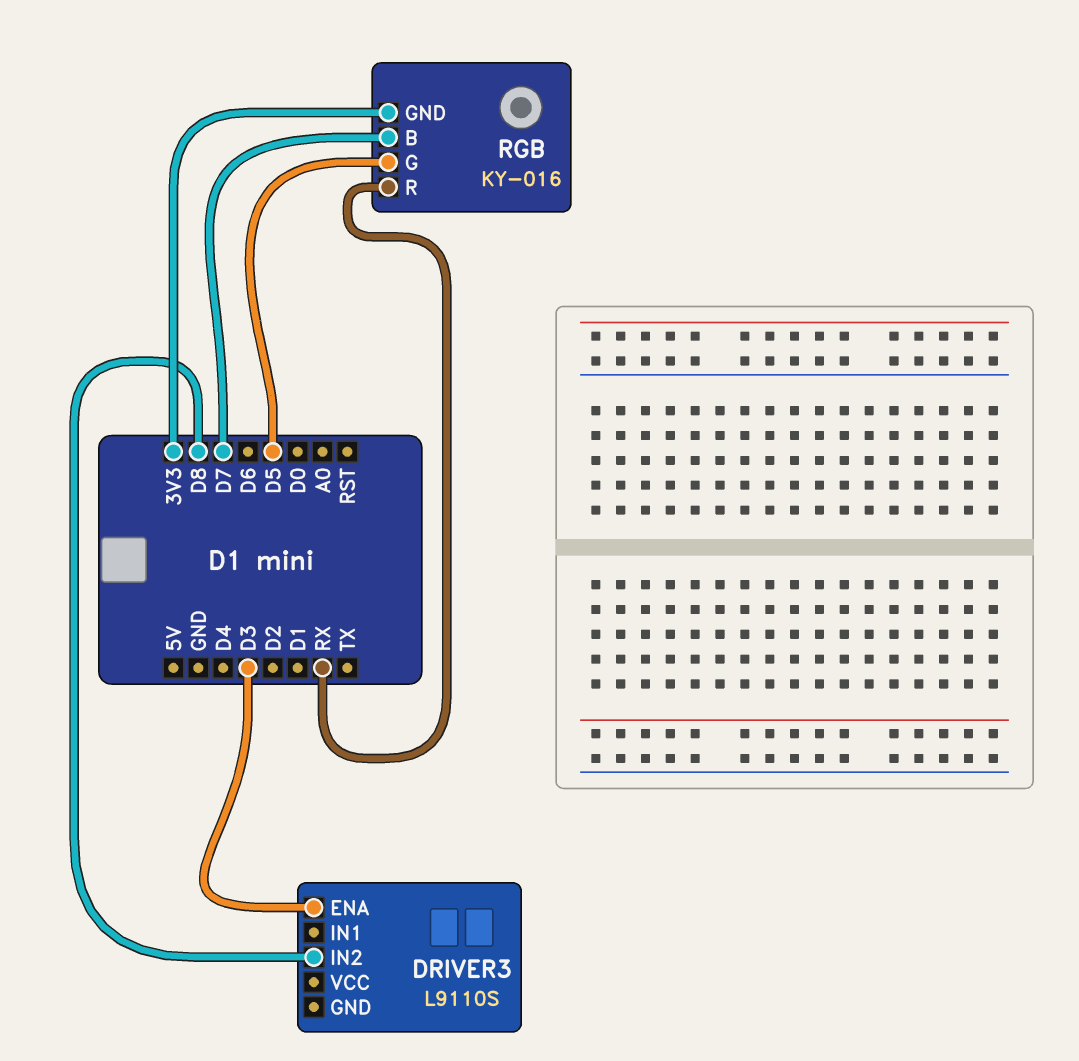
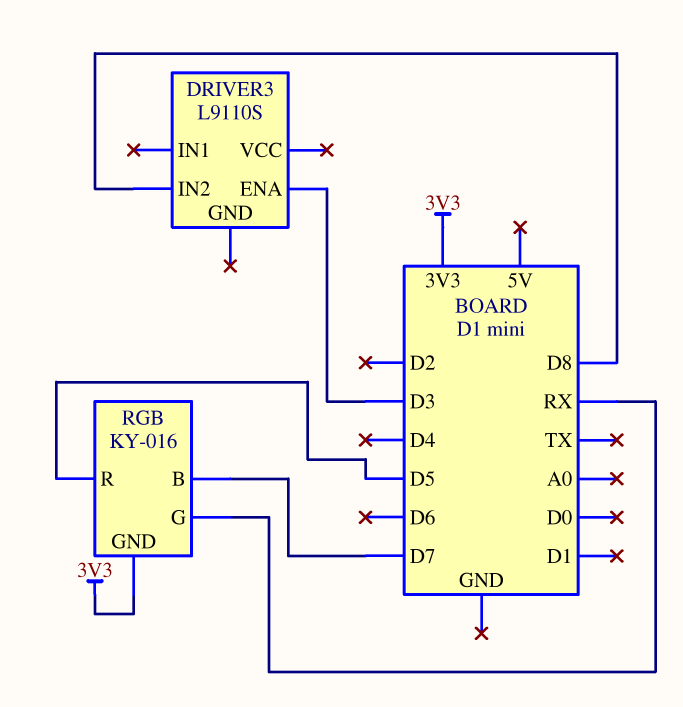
RGB pin G: D5 -> RX
RGB pin R: RX -> D5

